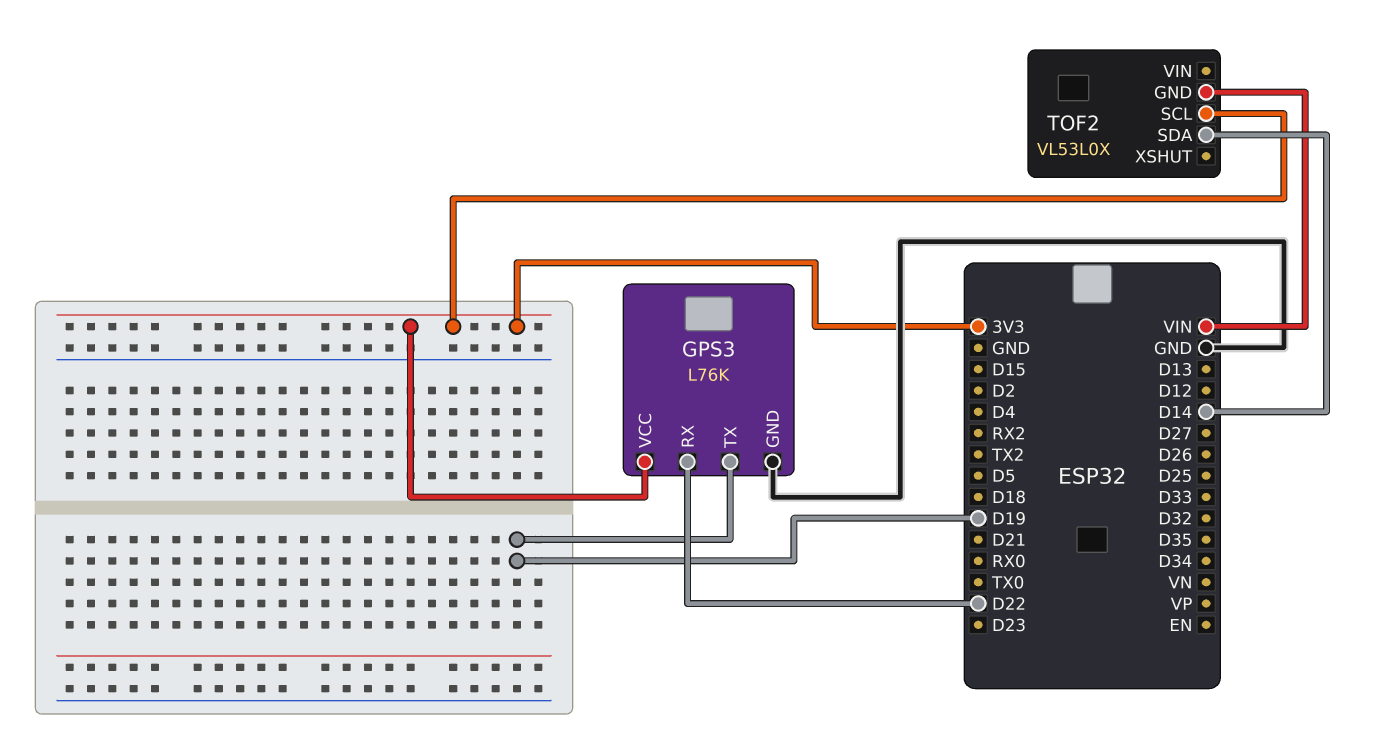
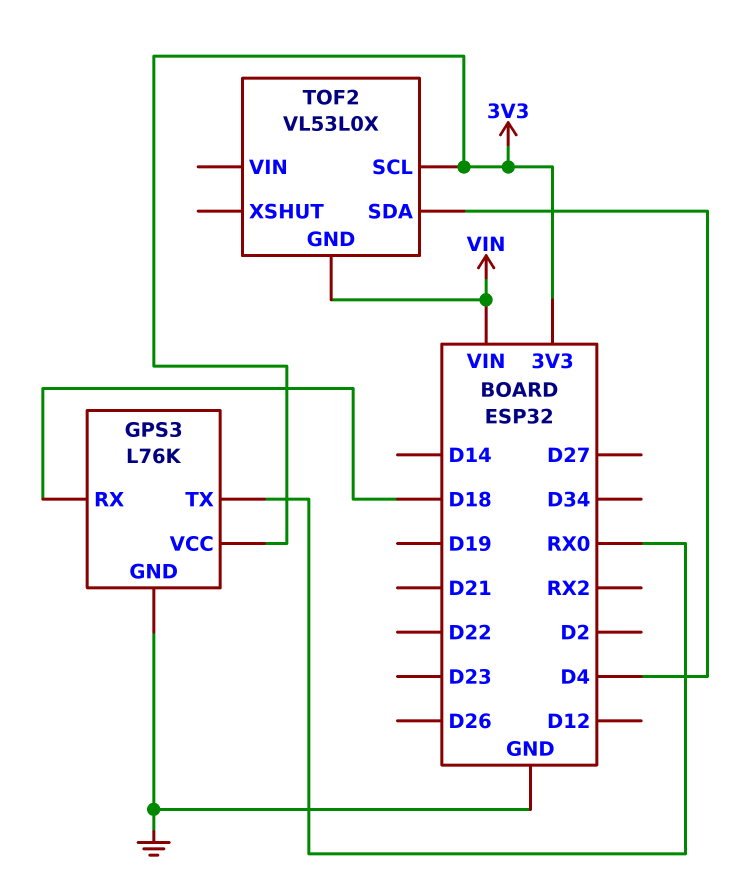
GPS3 pin RX: D22 -> D18
GPS3 pin TX: D19 -> RX0
TOF2 pin SDA: D14 -> D4

